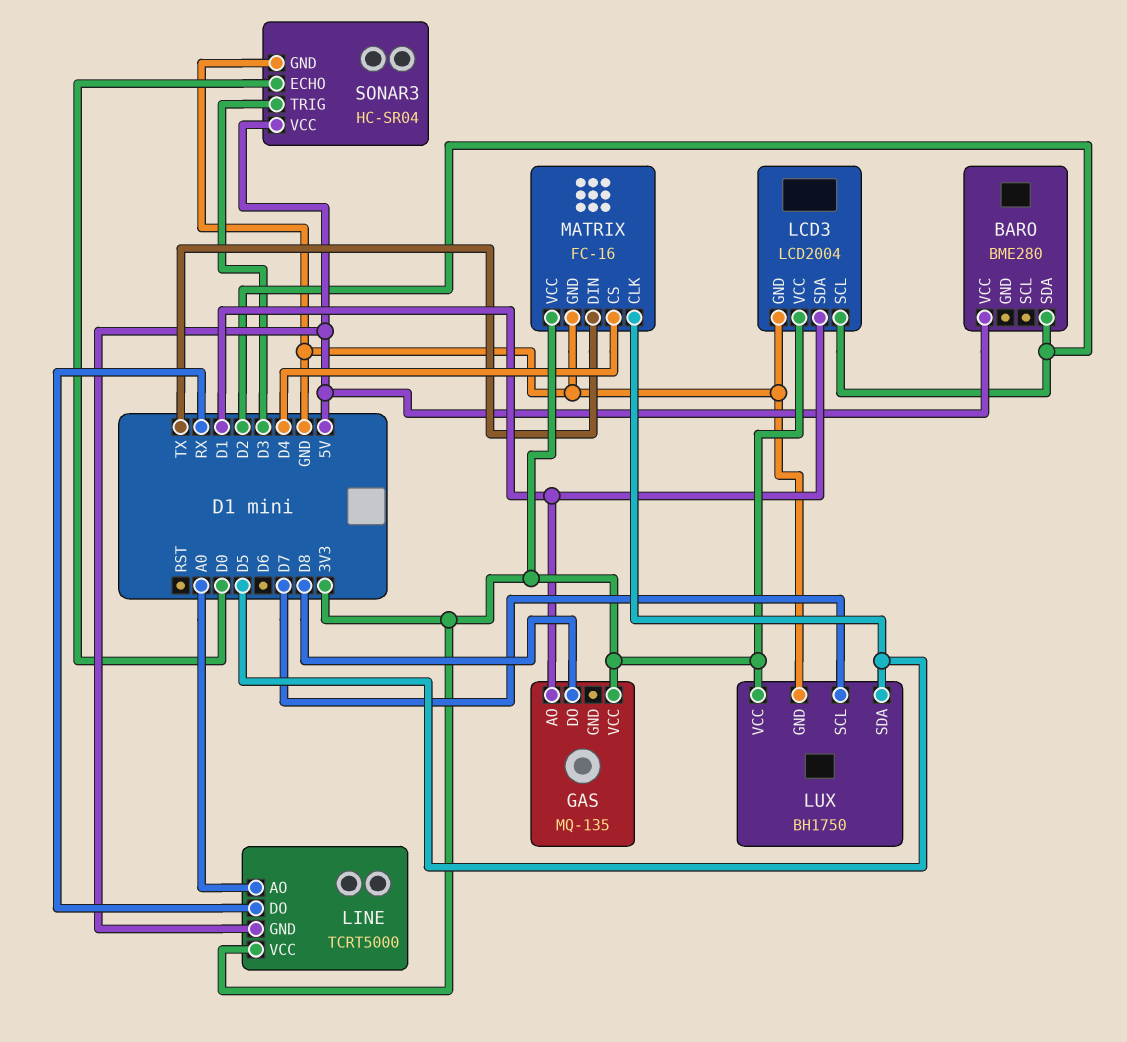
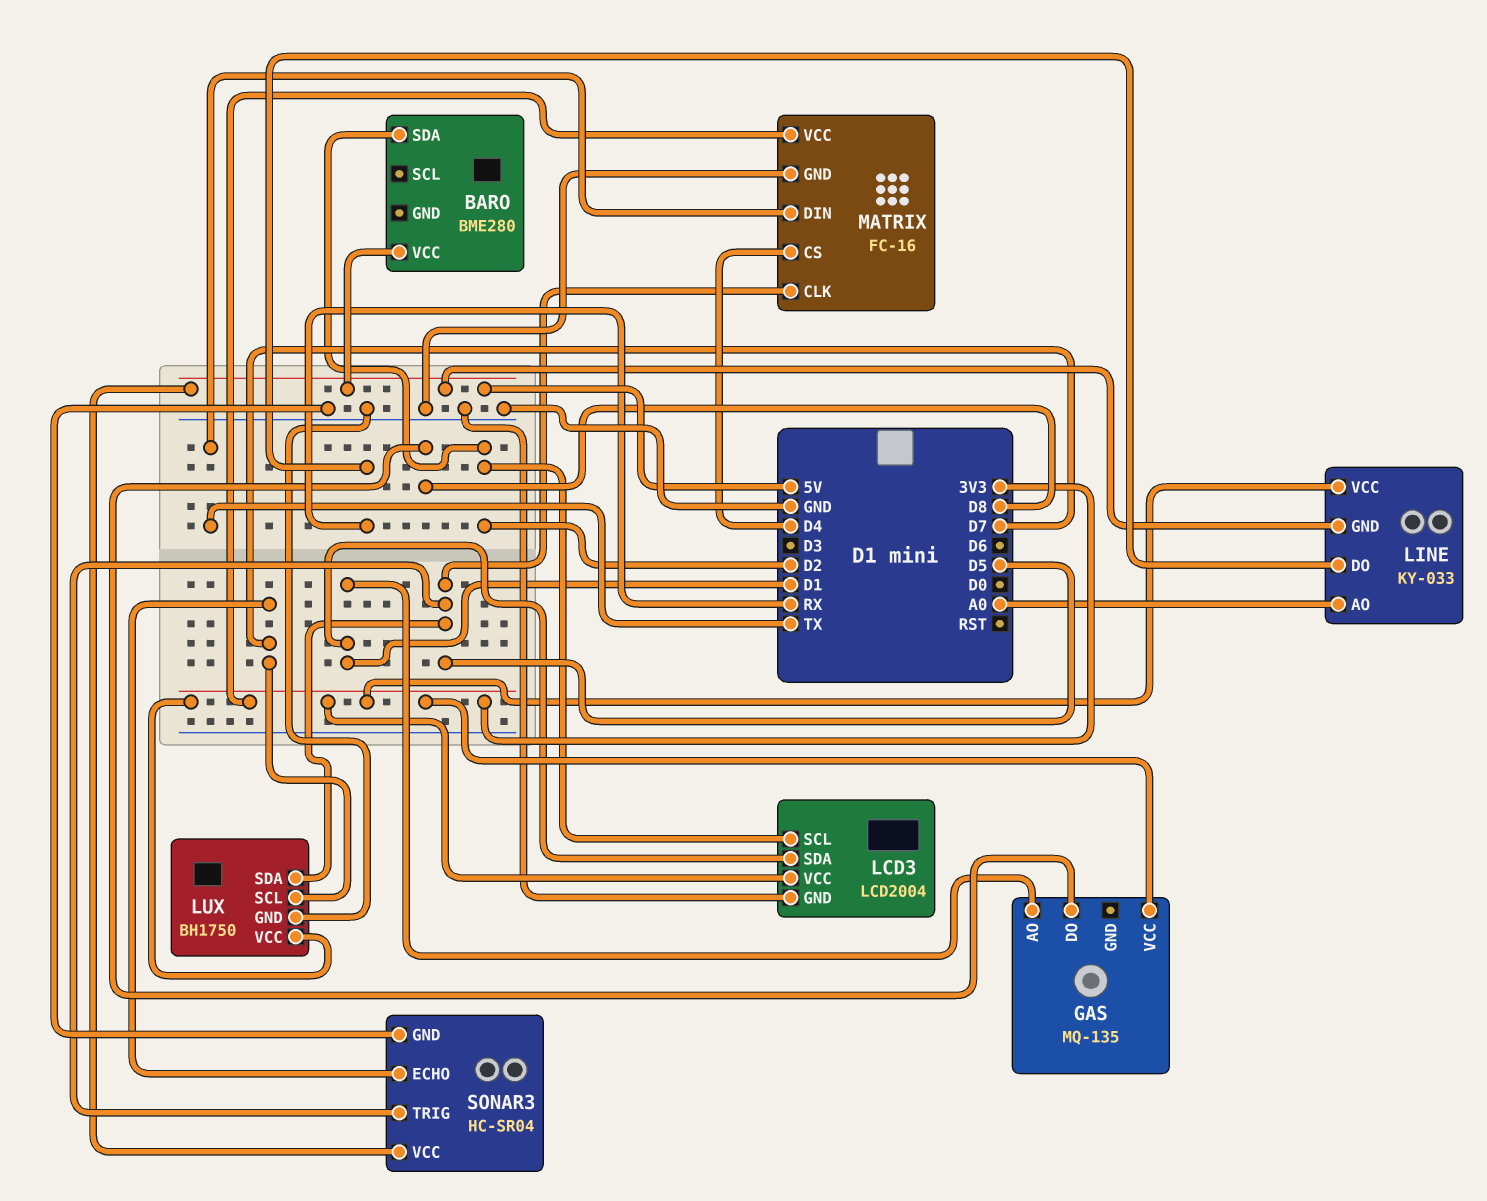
LINE: TCRT5000 -> KY-033
SONAR3 pin ECHO: D0 -> D7
SONAR3 pin TRIG: D3 -> D5

